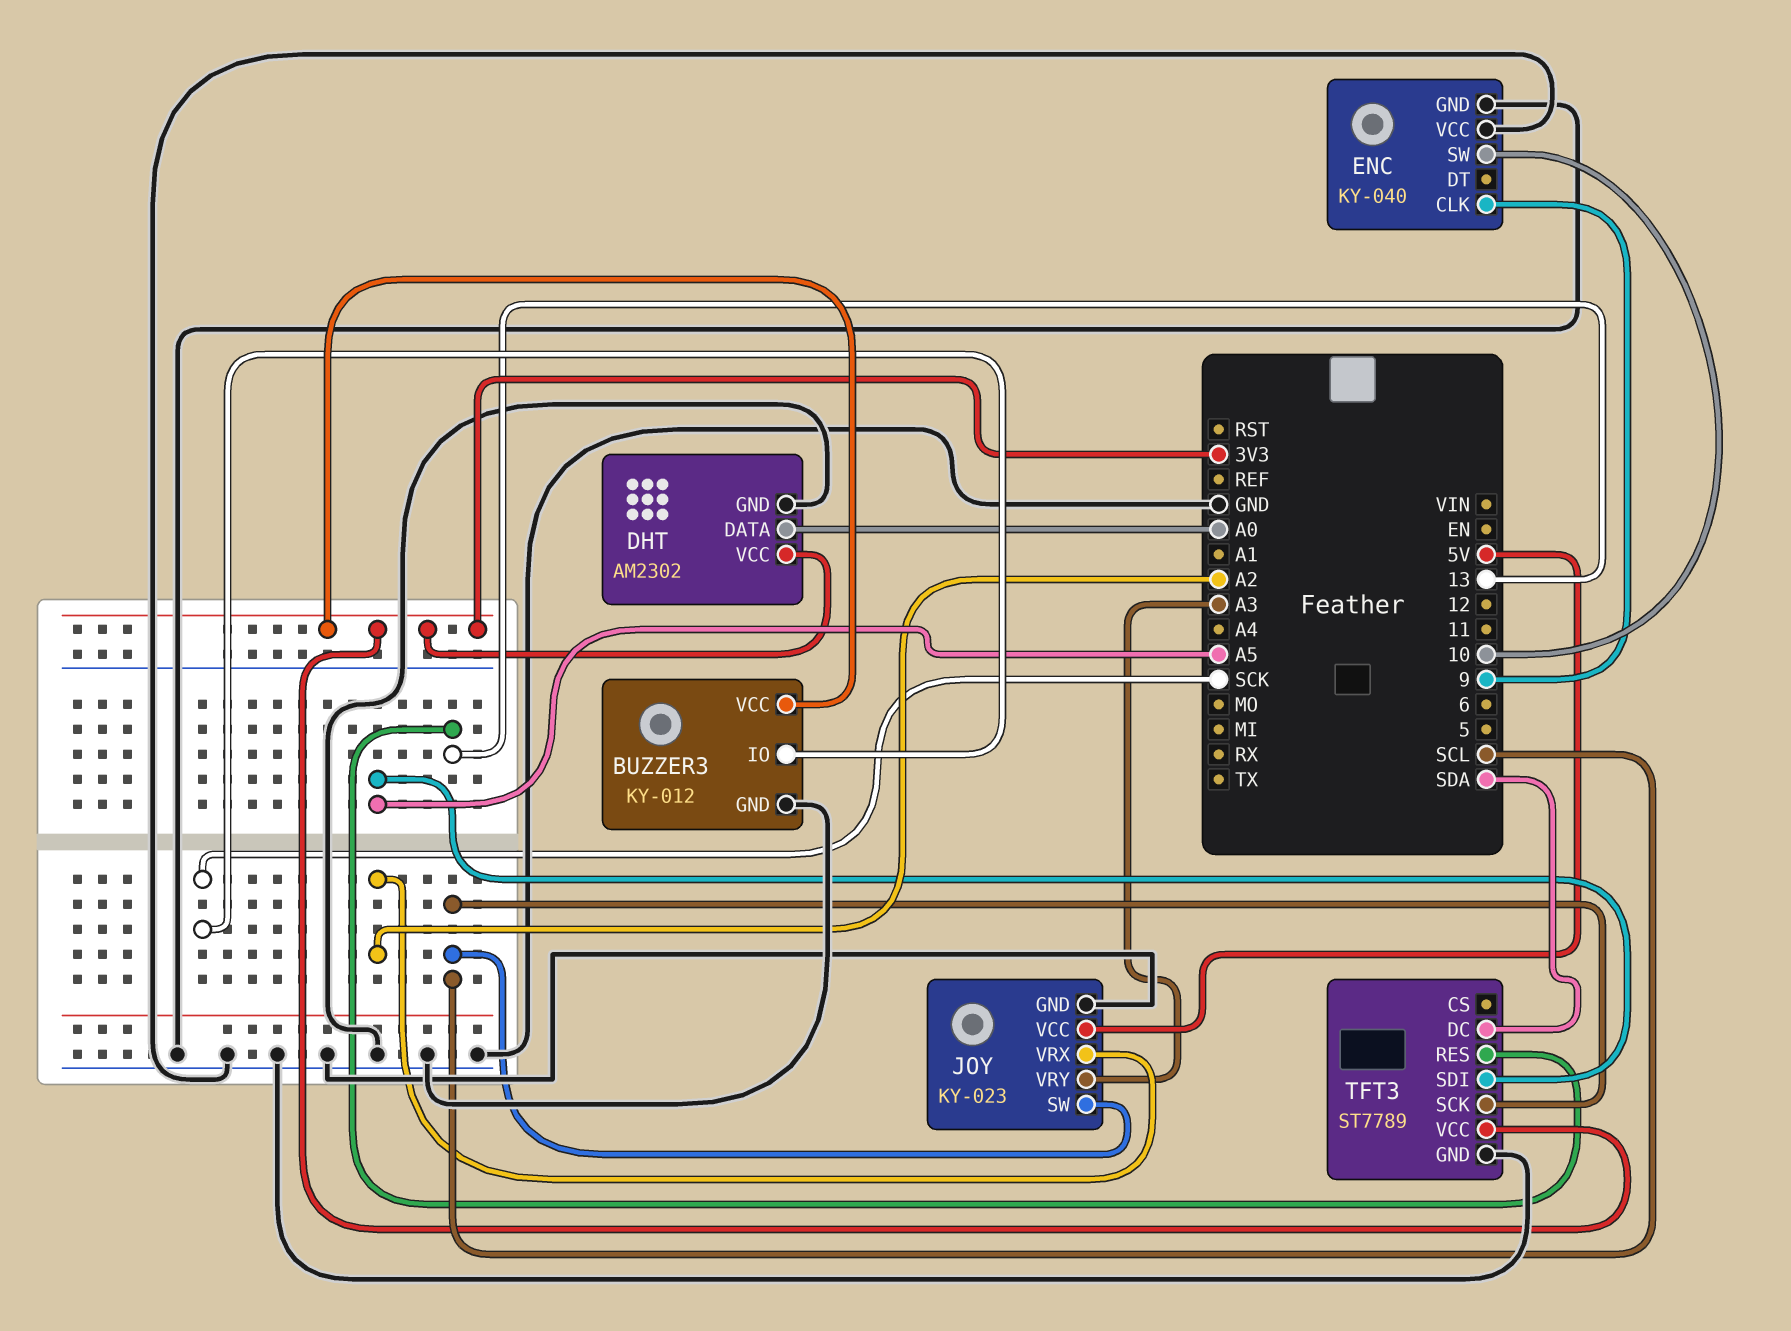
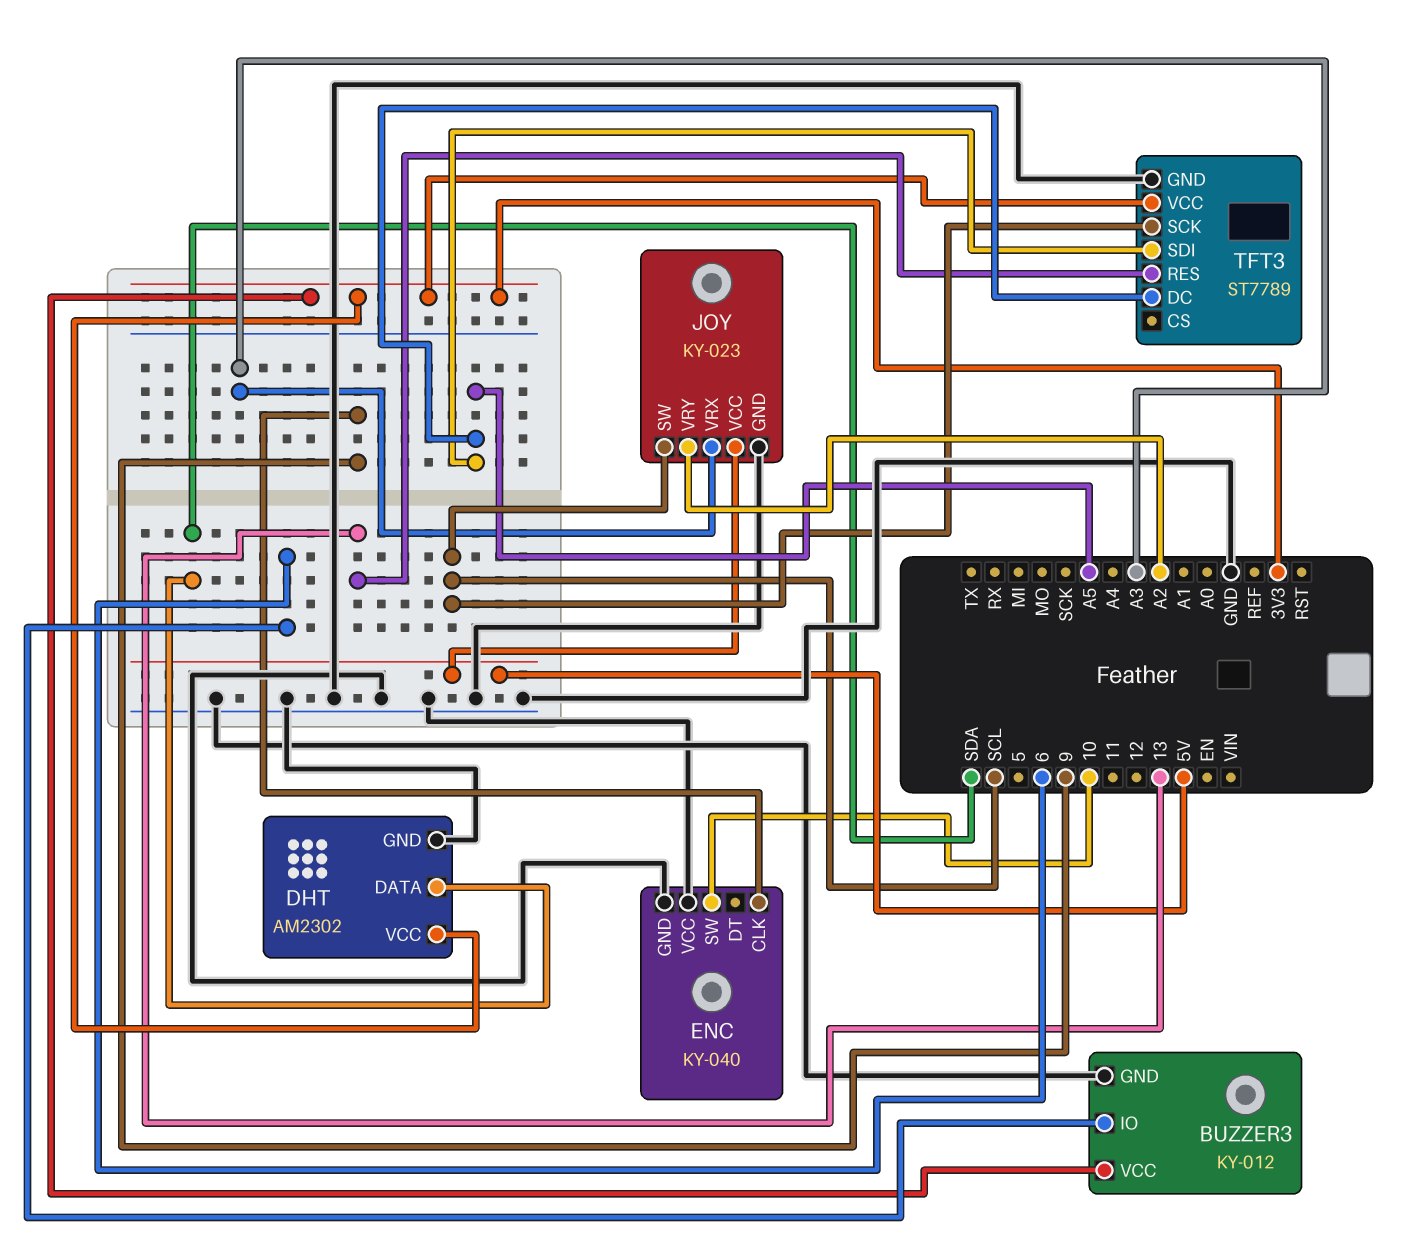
BUZZER3 pin IO: SCK -> 6
DHT pin DATA: A0 -> SDA
JOY pin VRX: A2 -> A3
JOY pin VRY: A3 -> A2
TFT3 pin DC: SDA -> A5

